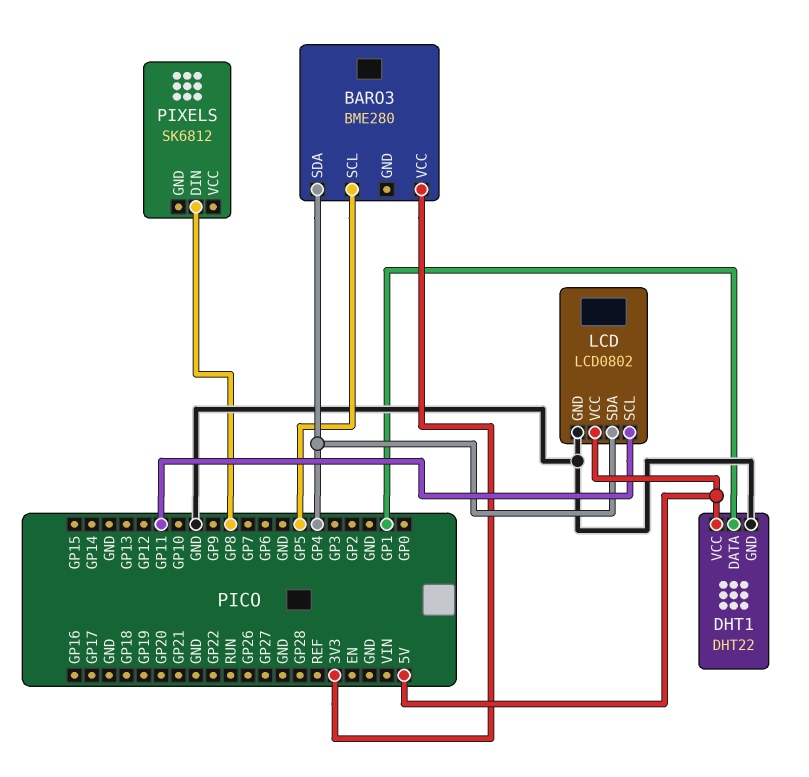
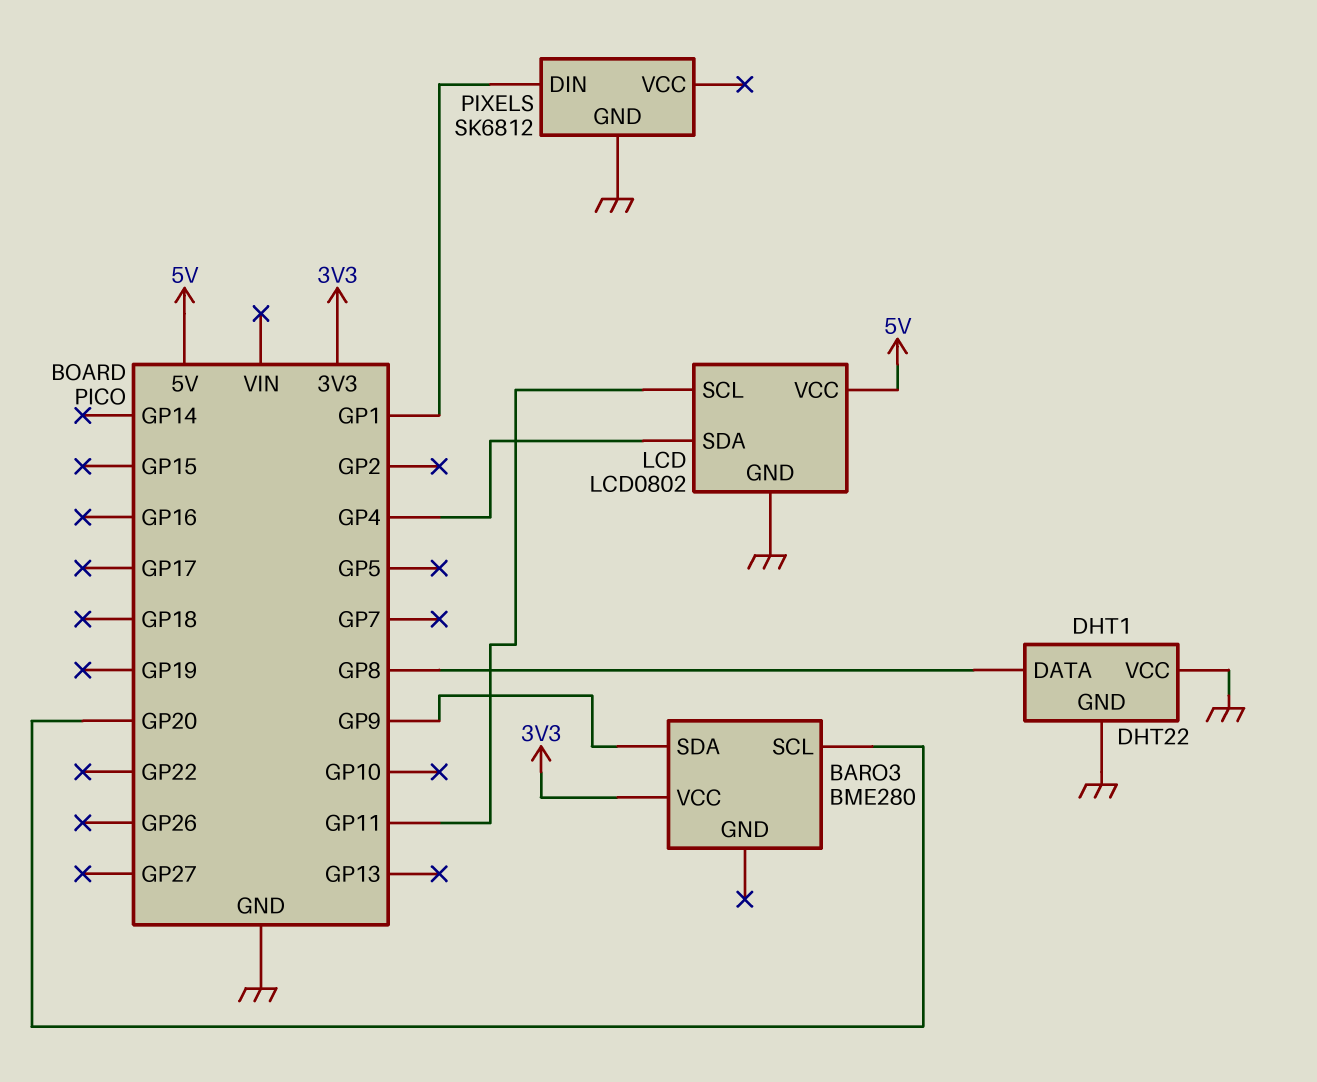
BARO3 pin SCL: GP5 -> GP20
BARO3 pin SDA: GP4 -> GP9
DHT1 pin DATA: GP1 -> GP8
DHT1 pin VCC: 5V -> GND
PIXELS pin DIN: GP8 -> GP1
PIXELS pin GND: none -> GND

